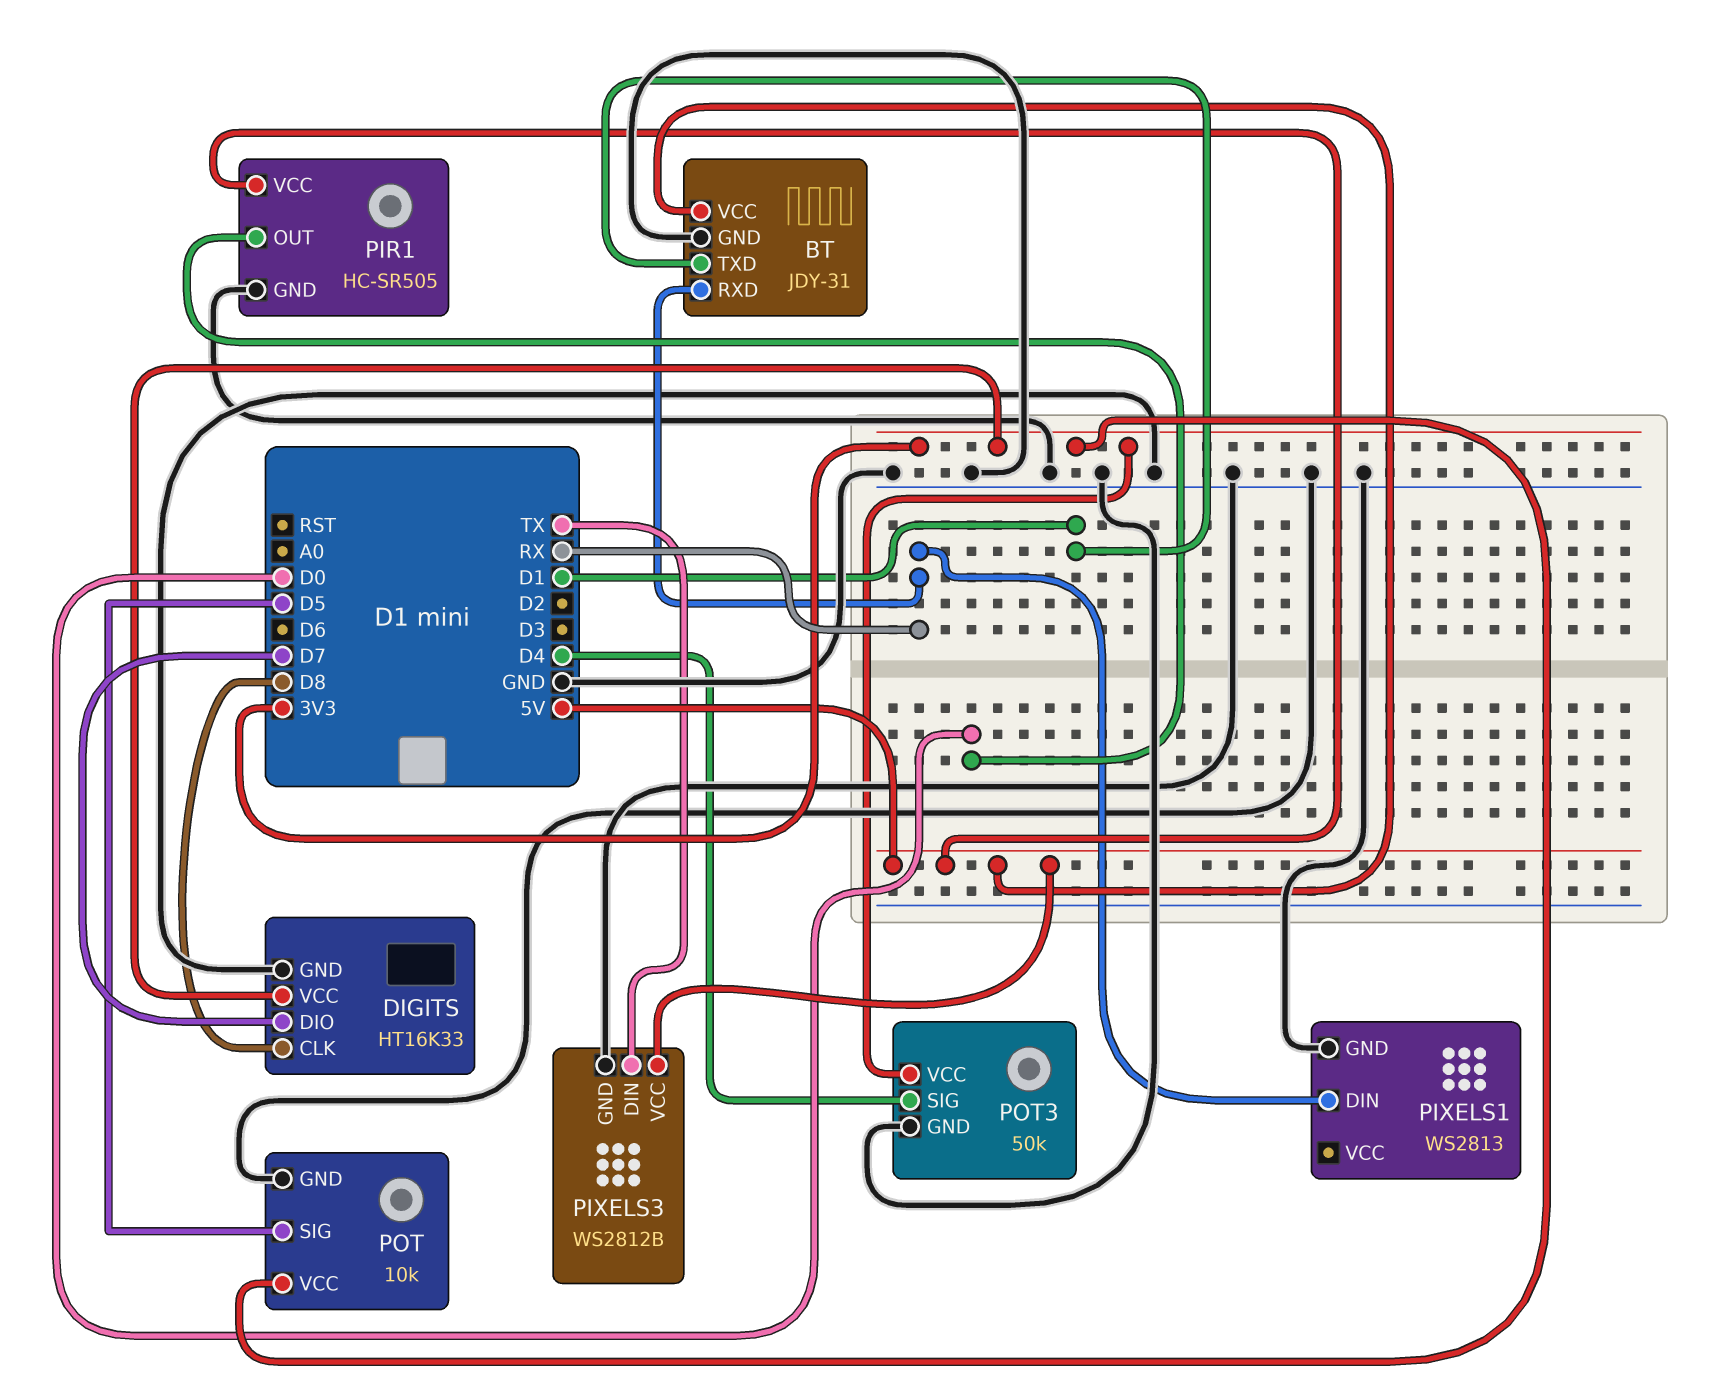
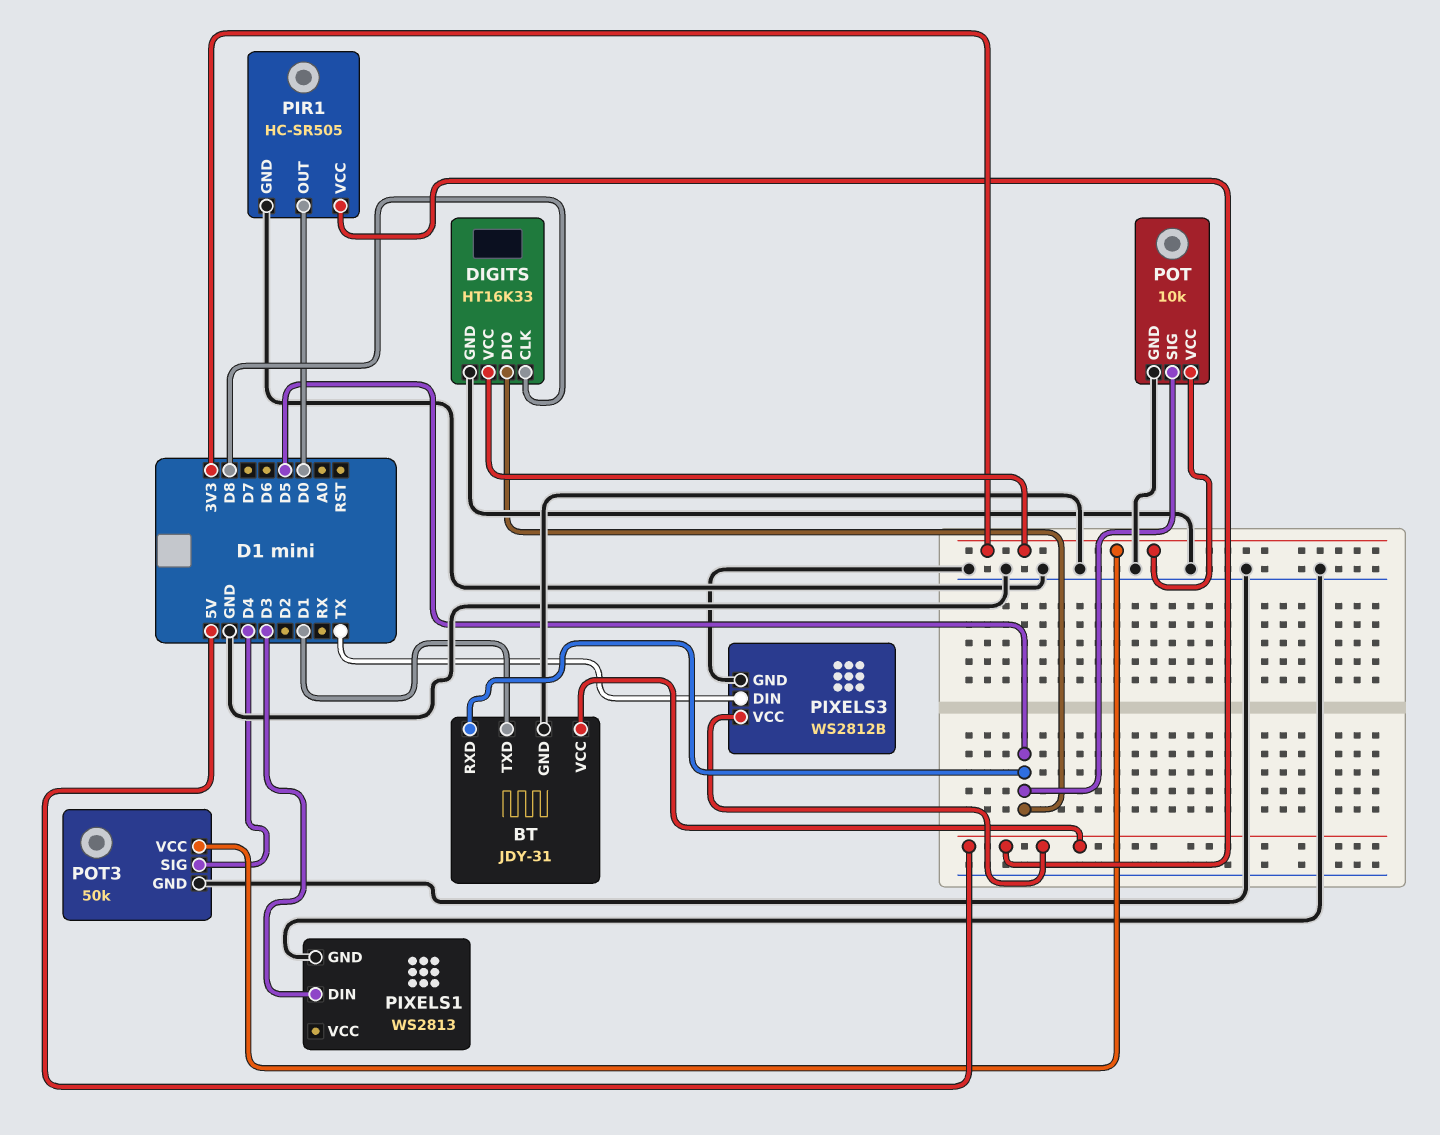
BT pin RXD: RX -> D5
DIGITS pin DIO: D7 -> D5
PIXELS1 pin DIN: RX -> D3

